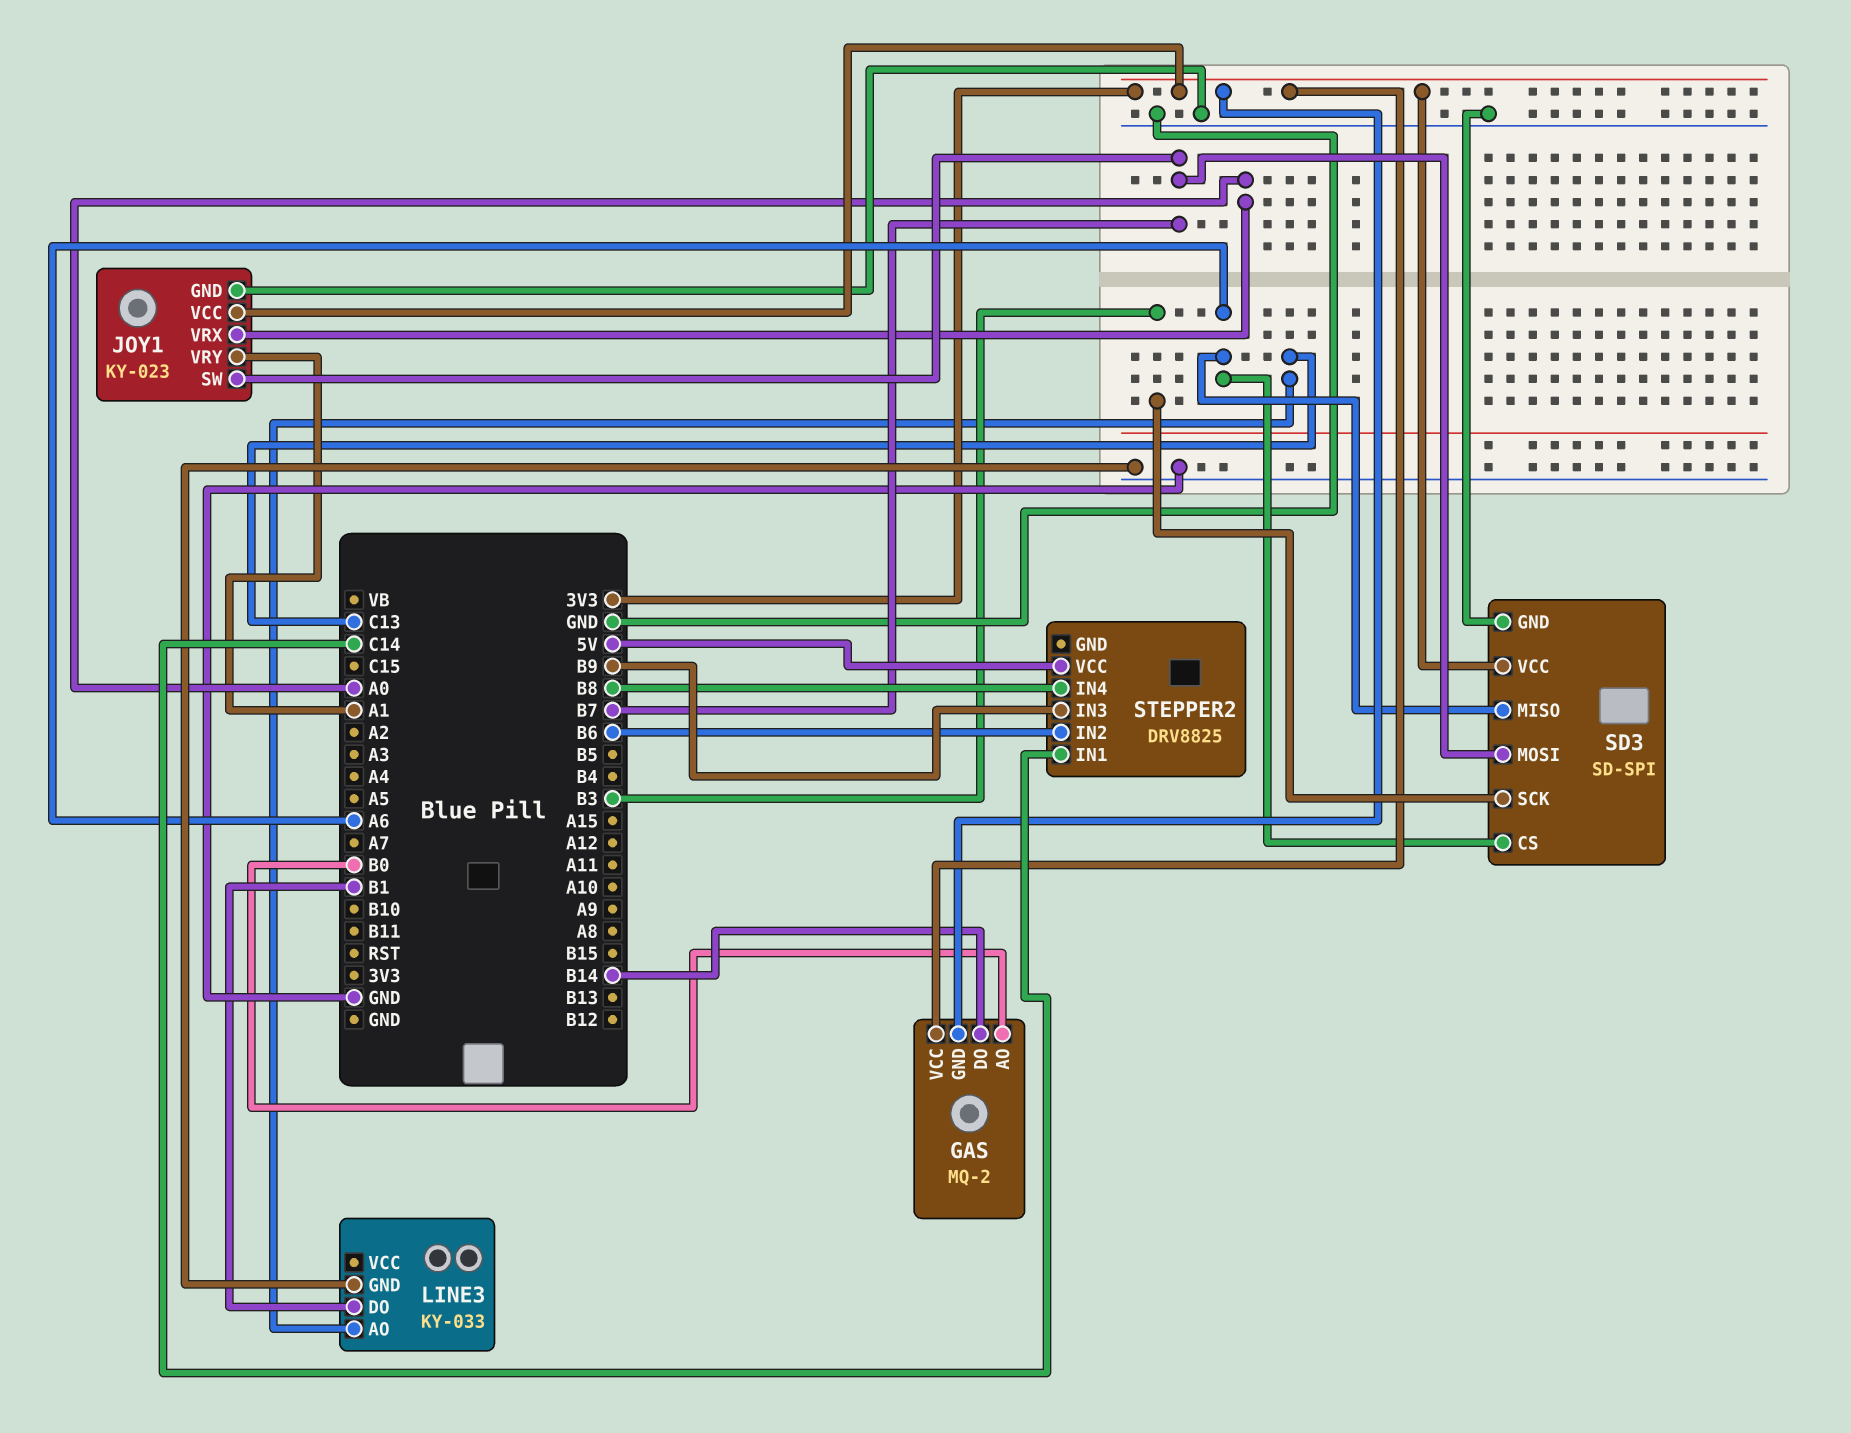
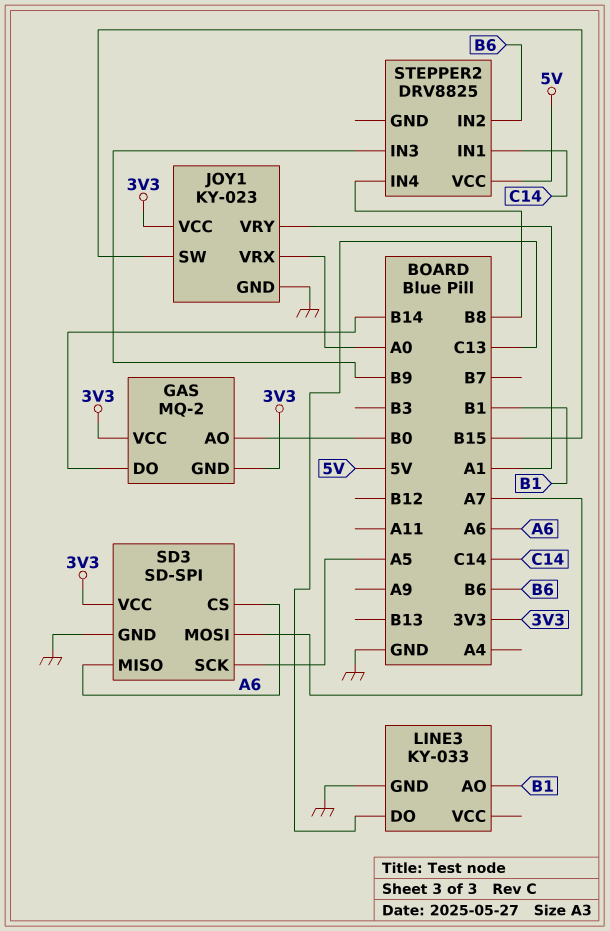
JOY1 pin SW: B7 -> B15
LINE3 pin AO: C13 -> B1
LINE3 pin DO: B1 -> C13
SD3 pin MOSI: B7 -> A7
SD3 pin SCK: B3 -> A5

